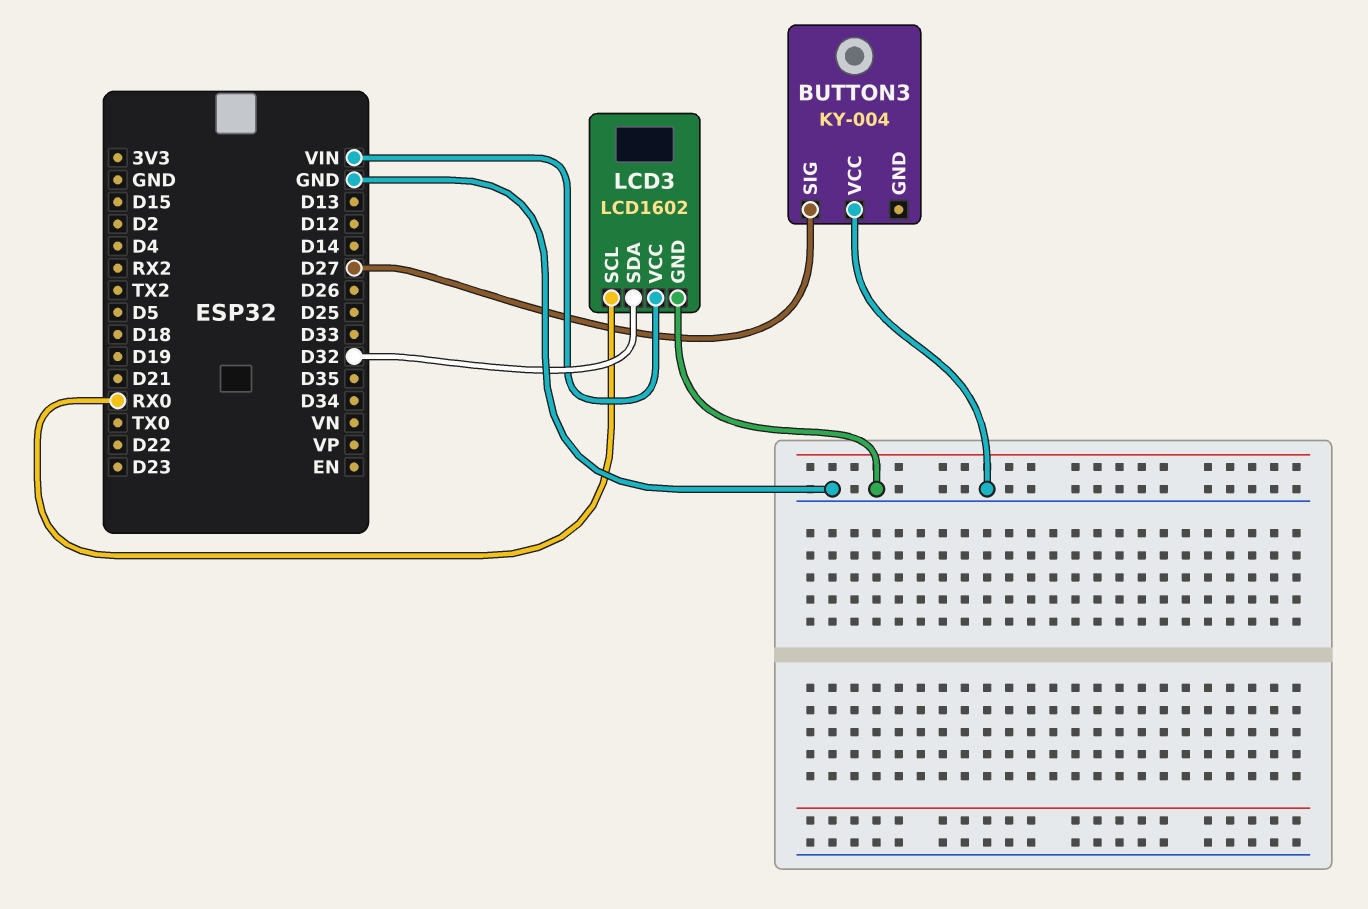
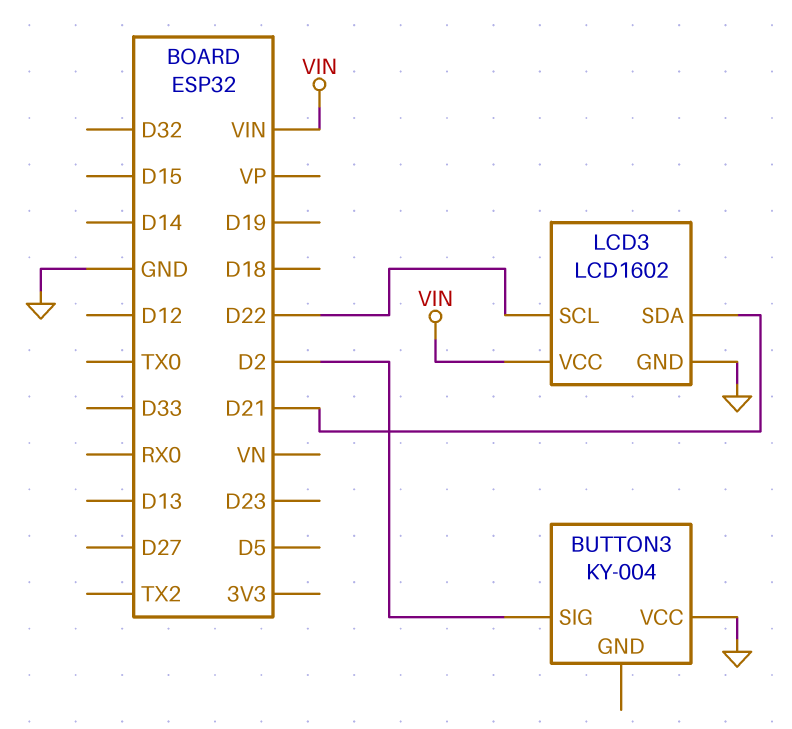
BUTTON3 pin SIG: D27 -> D2
LCD3 pin SCL: RX0 -> D22
LCD3 pin SDA: D32 -> D21

